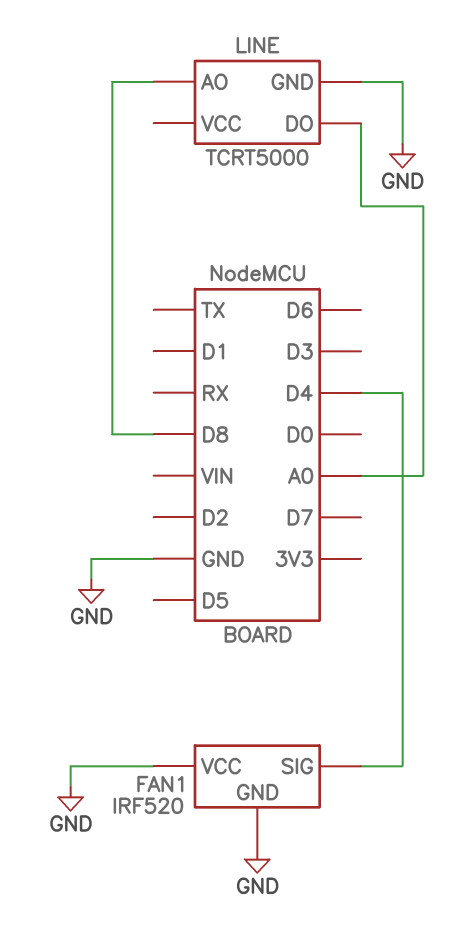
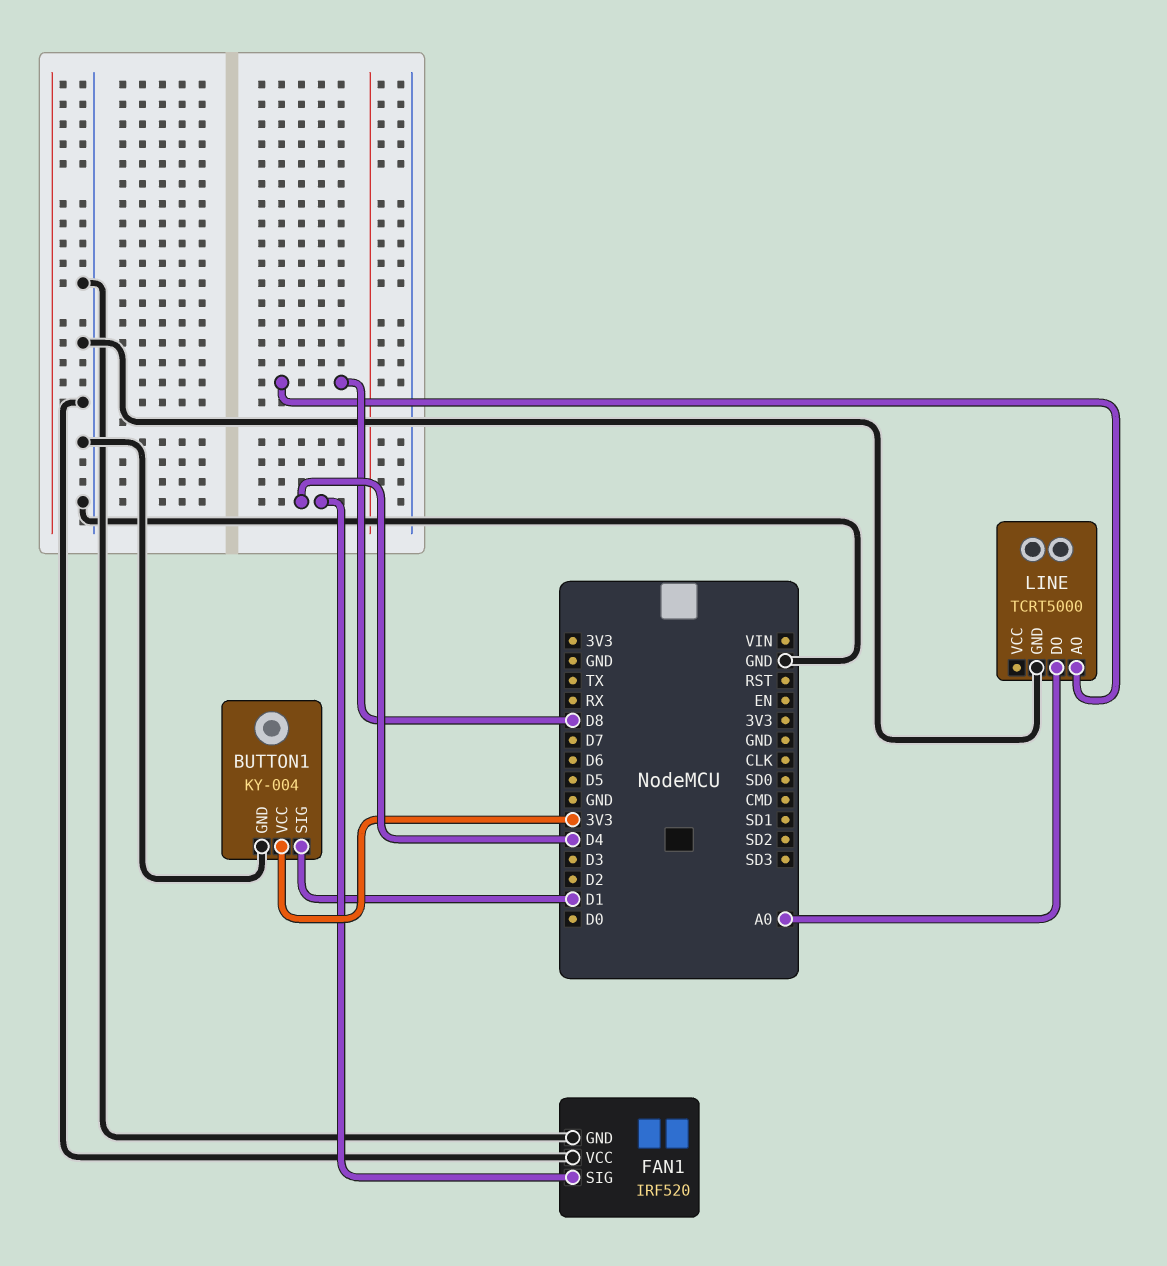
BUTTON1: none -> KY-004
BUTTON1 pin GND: none -> GND
BUTTON1 pin SIG: none -> D1
BUTTON1 pin VCC: none -> 3V3

